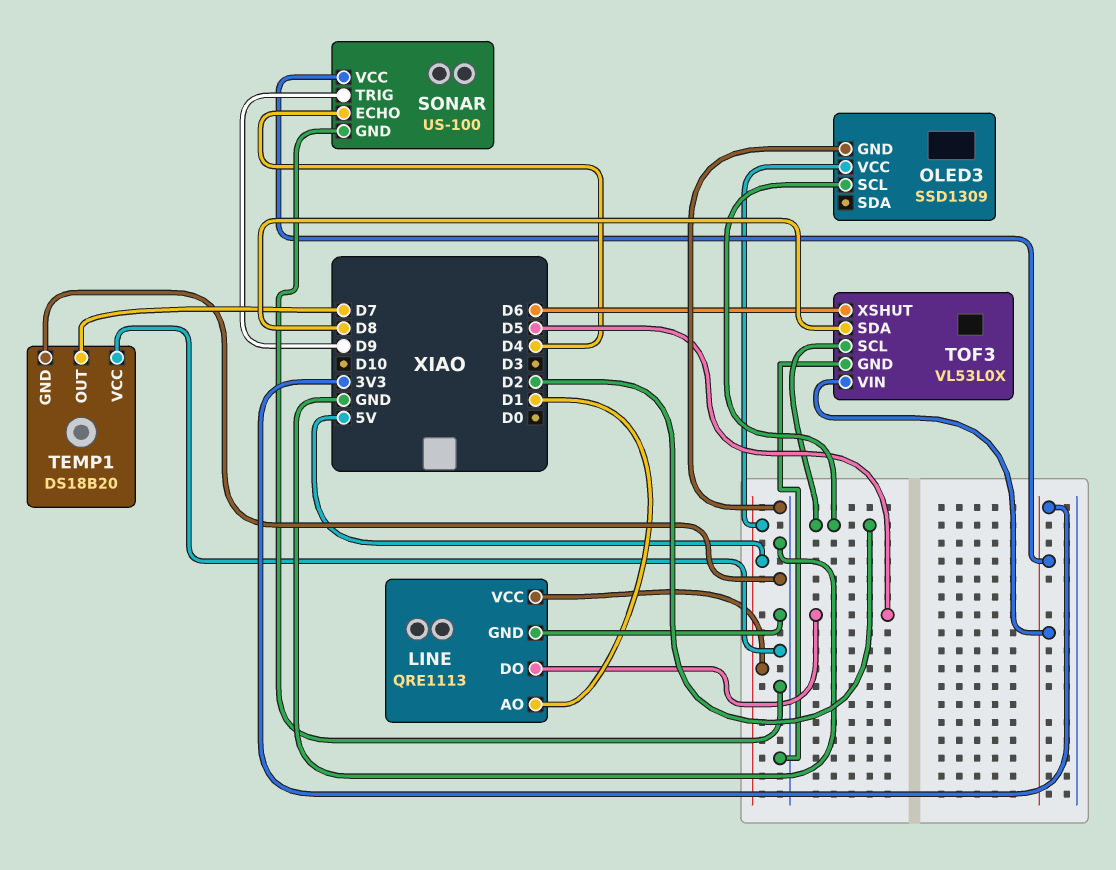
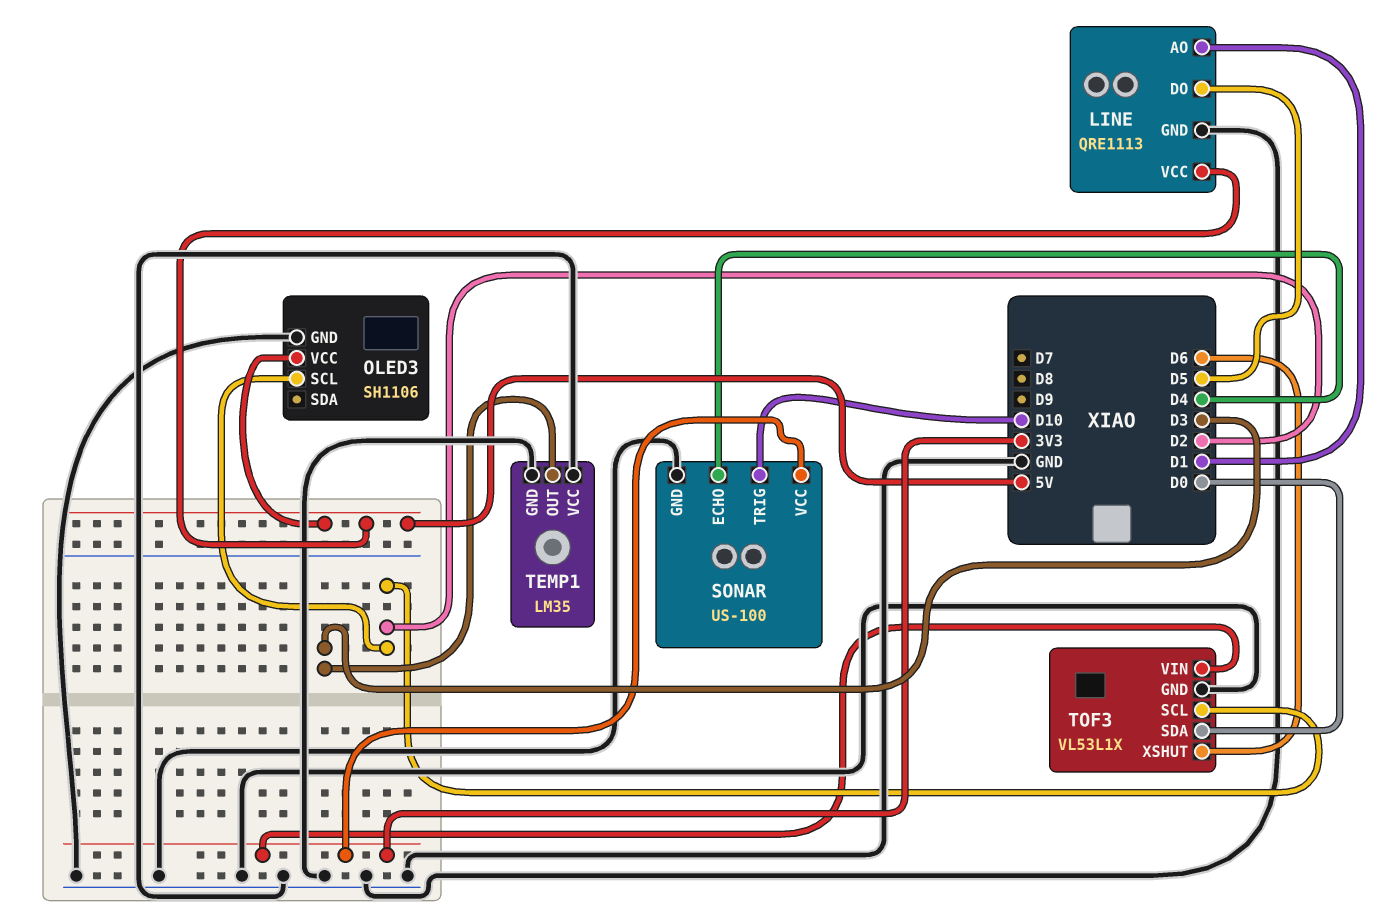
OLED3: SSD1309 -> SH1106
SONAR pin TRIG: D9 -> D10
TEMP1: DS18B20 -> LM35
TEMP1 pin OUT: D7 -> D3
TOF3: VL53L0X -> VL53L1X
TOF3 pin SDA: D8 -> D0

